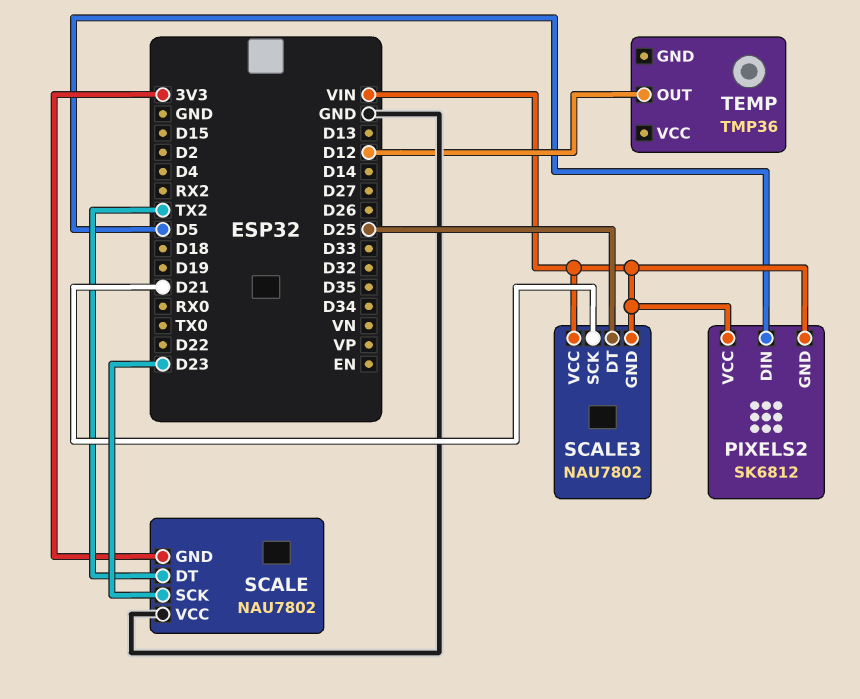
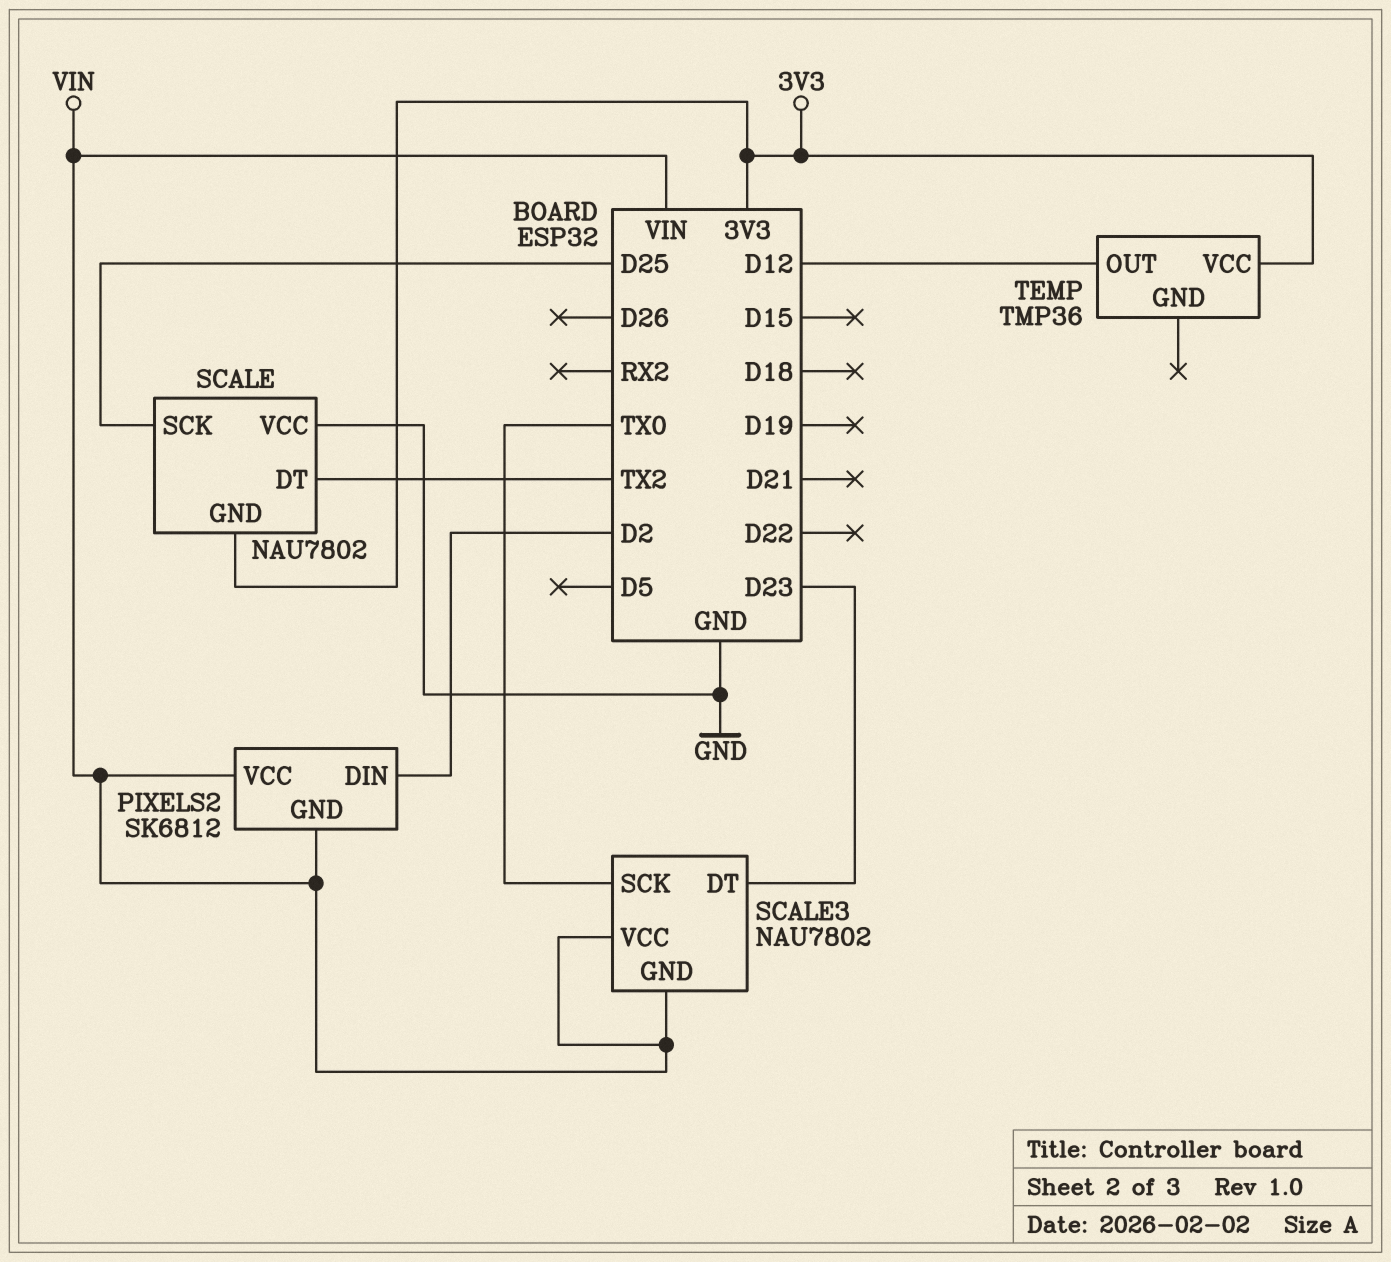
PIXELS2 pin DIN: D5 -> D2
SCALE pin SCK: D23 -> D25
SCALE3 pin DT: D25 -> D23
SCALE3 pin SCK: D21 -> TX0
TEMP pin VCC: none -> 3V3

